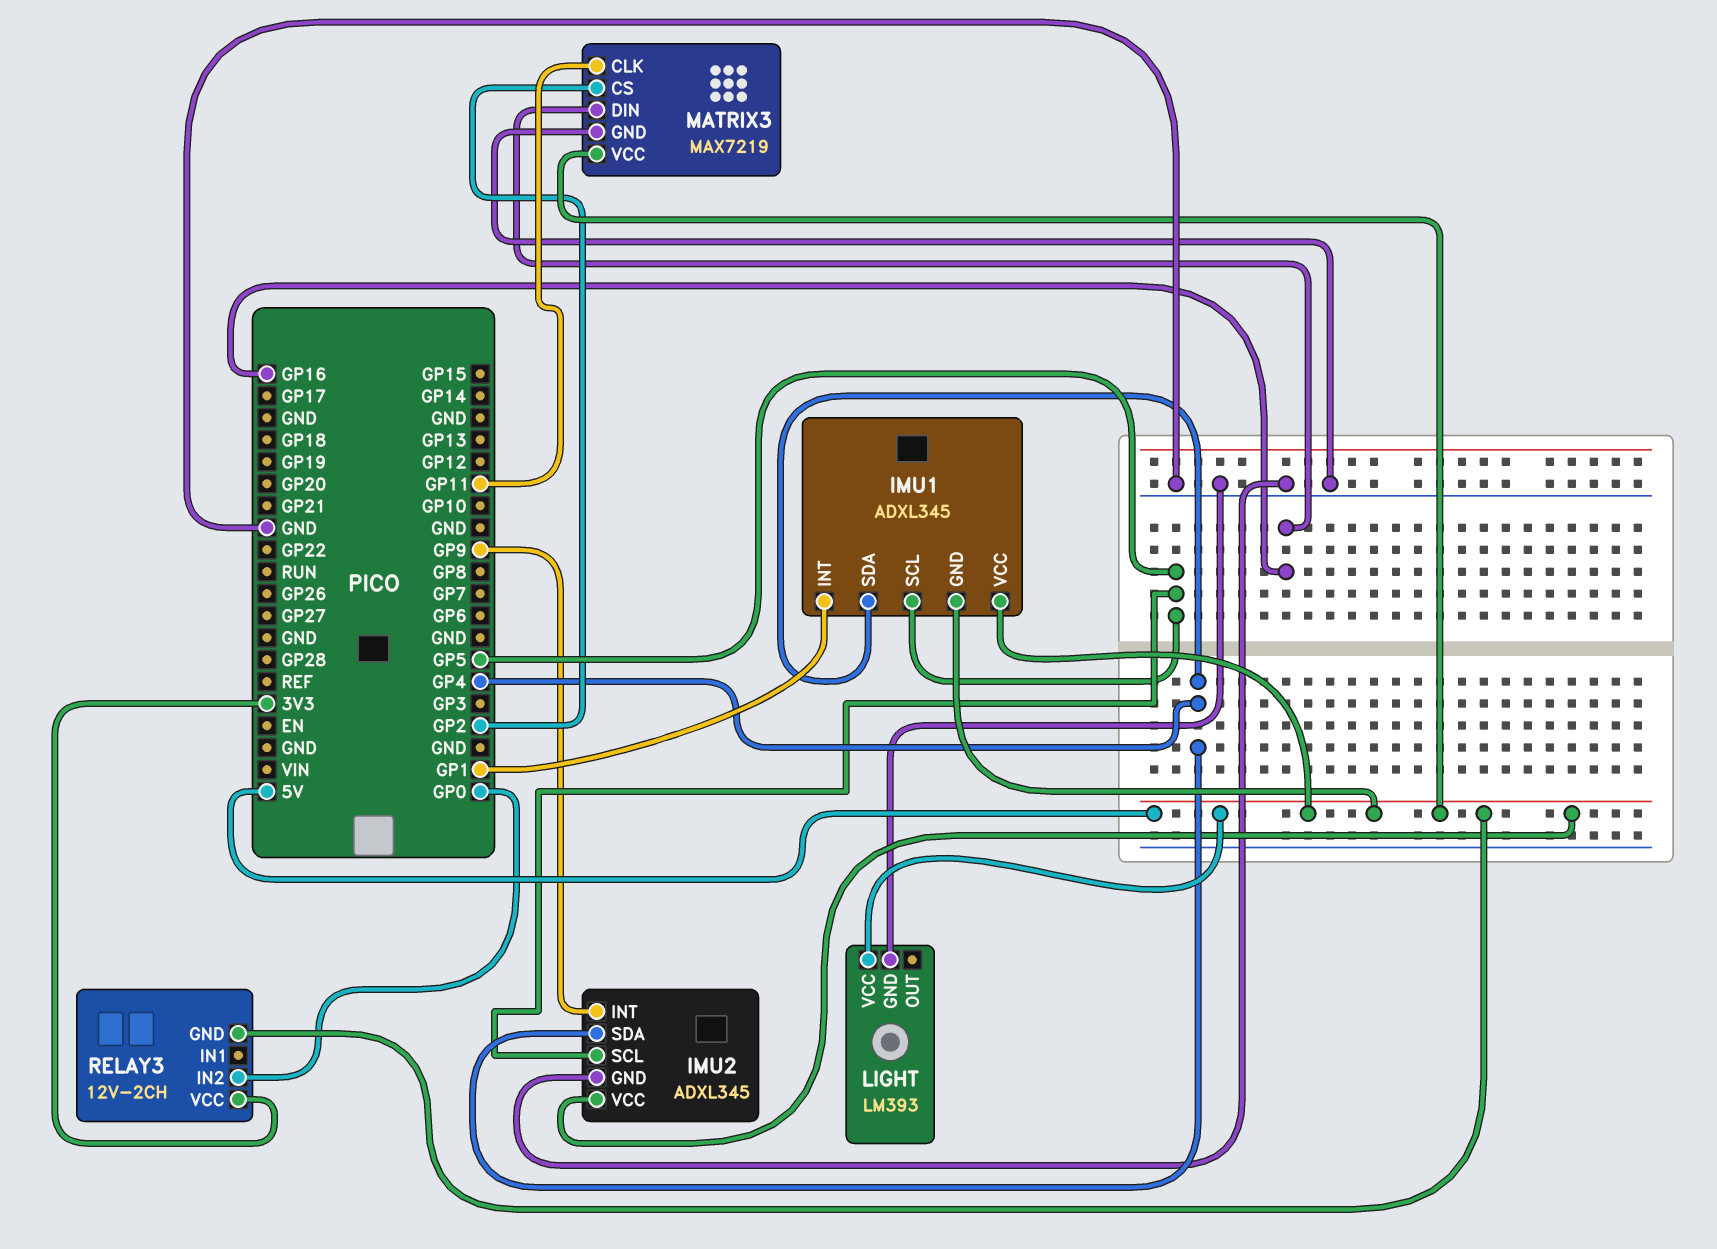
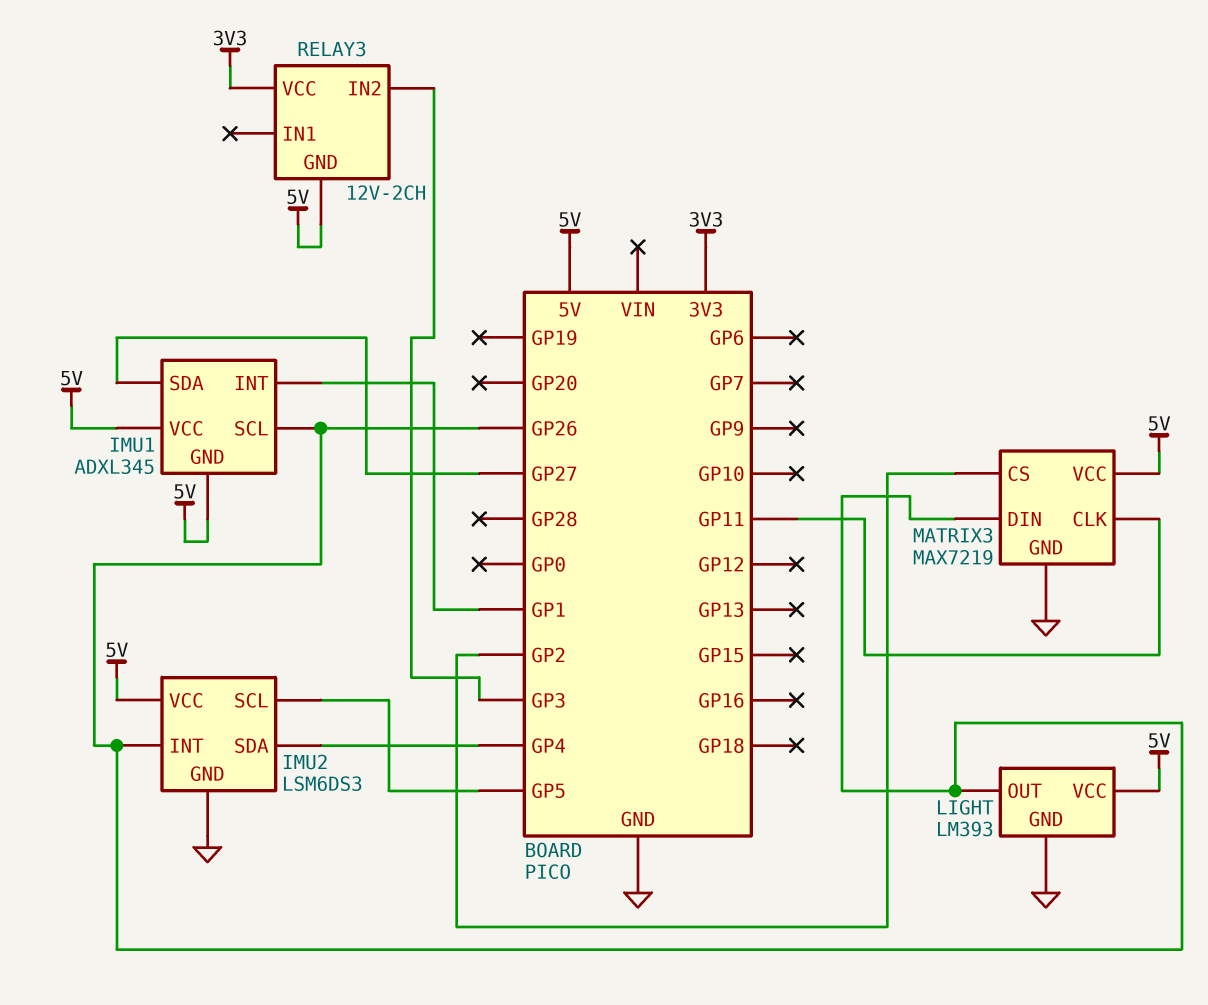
IMU1 pin SCL: GP5 -> GP26
IMU1 pin SDA: GP4 -> GP27
IMU2: ADXL345 -> LSM6DS3
IMU2 pin INT: GP9 -> GP26
LIGHT pin OUT: none -> GP26
MATRIX3 pin DIN: GP16 -> GP26
RELAY3 pin IN2: GP0 -> GP3

